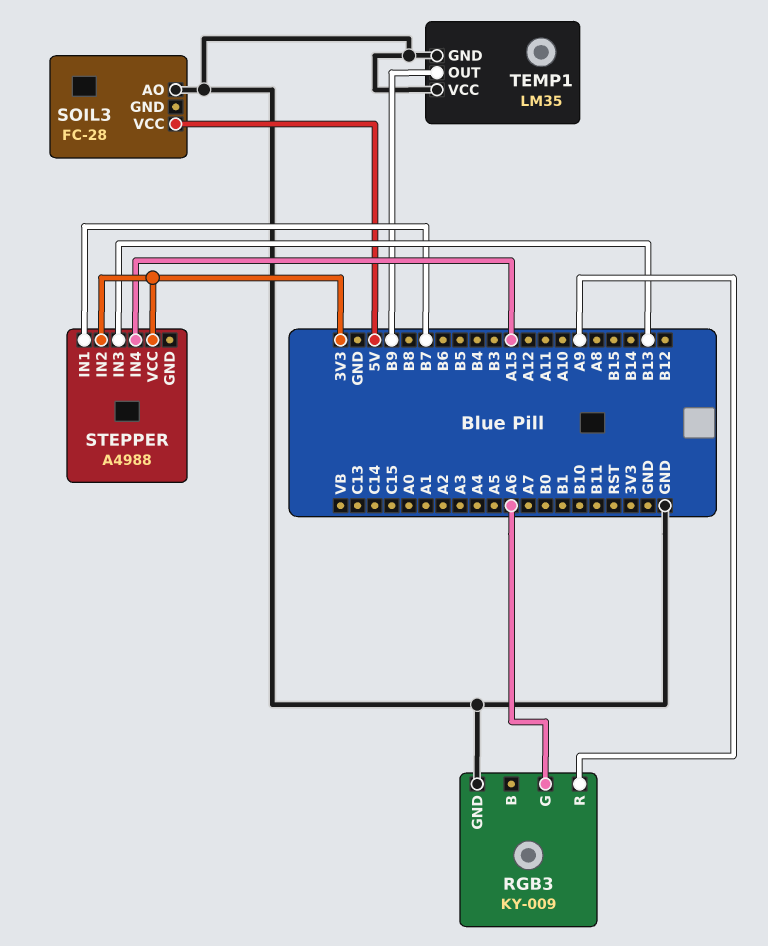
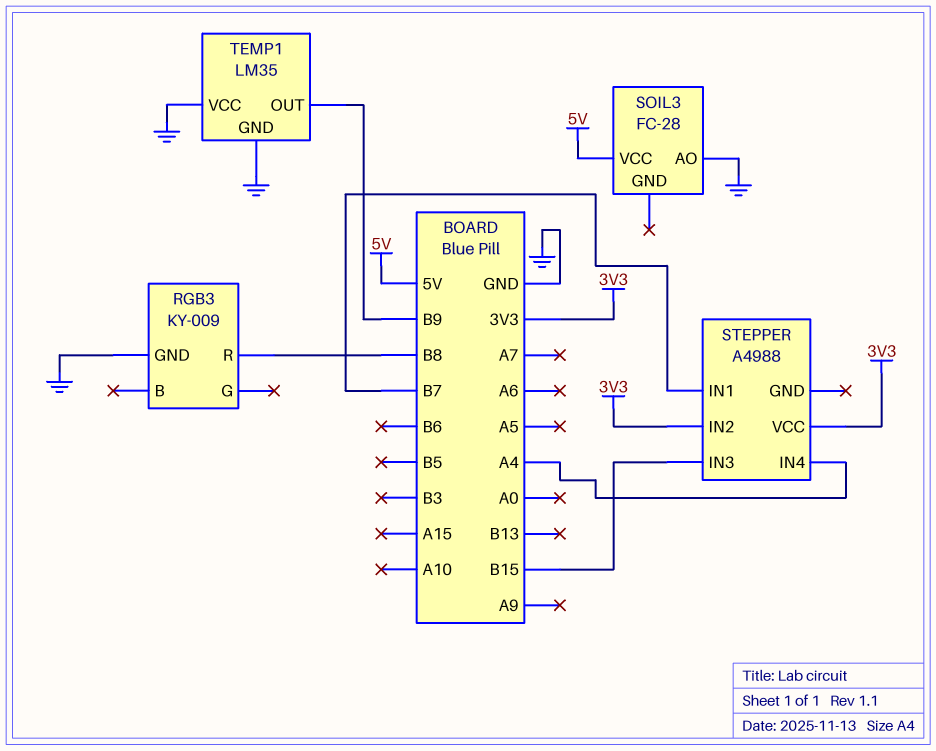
RGB3 pin G: A6 -> none
RGB3 pin R: A9 -> B8
STEPPER pin IN3: B13 -> B15
STEPPER pin IN4: A15 -> A4

